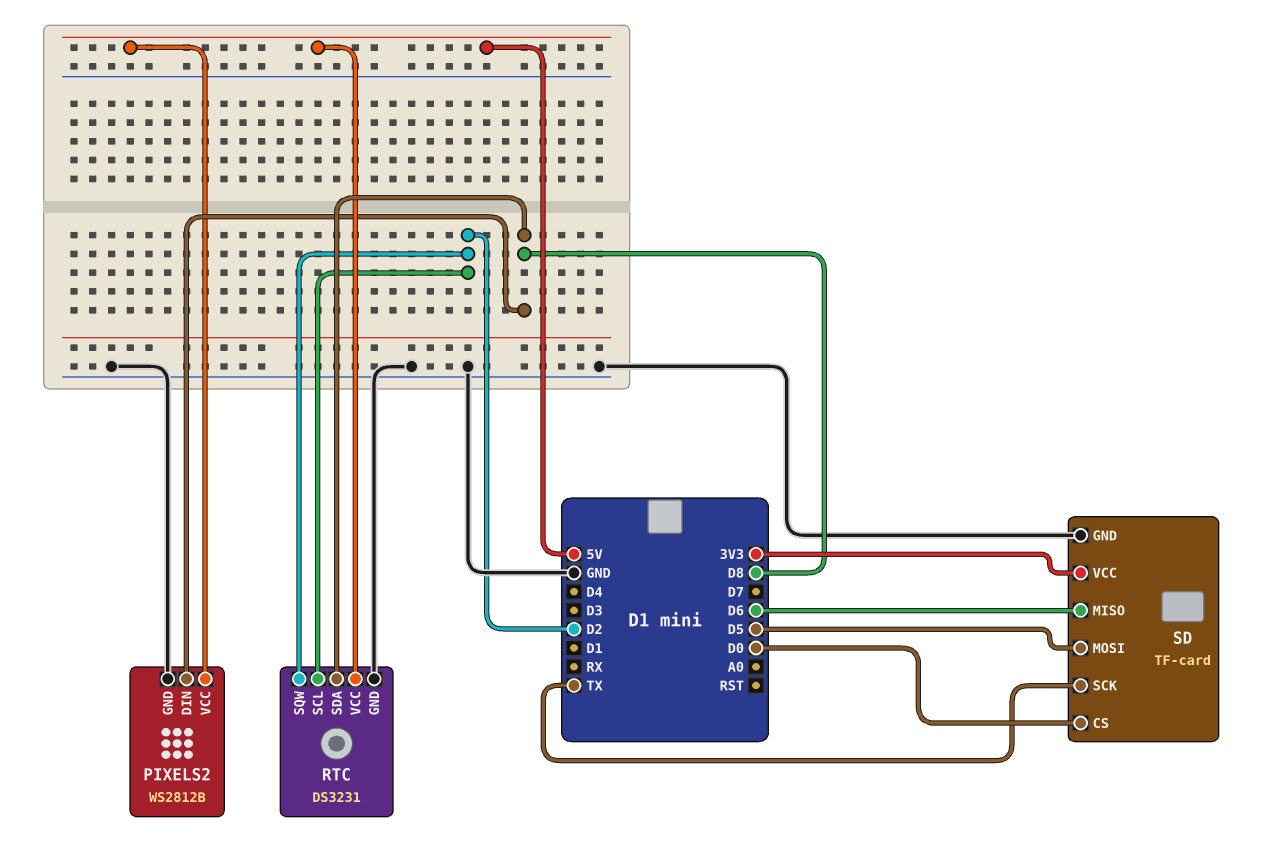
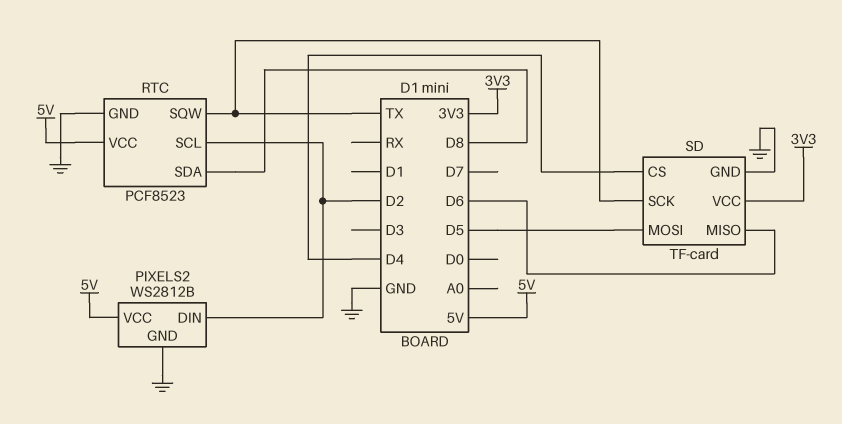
PIXELS2 pin DIN: D8 -> D2
RTC: DS3231 -> PCF8523
RTC pin SQW: D2 -> TX
SD pin CS: D0 -> D4

